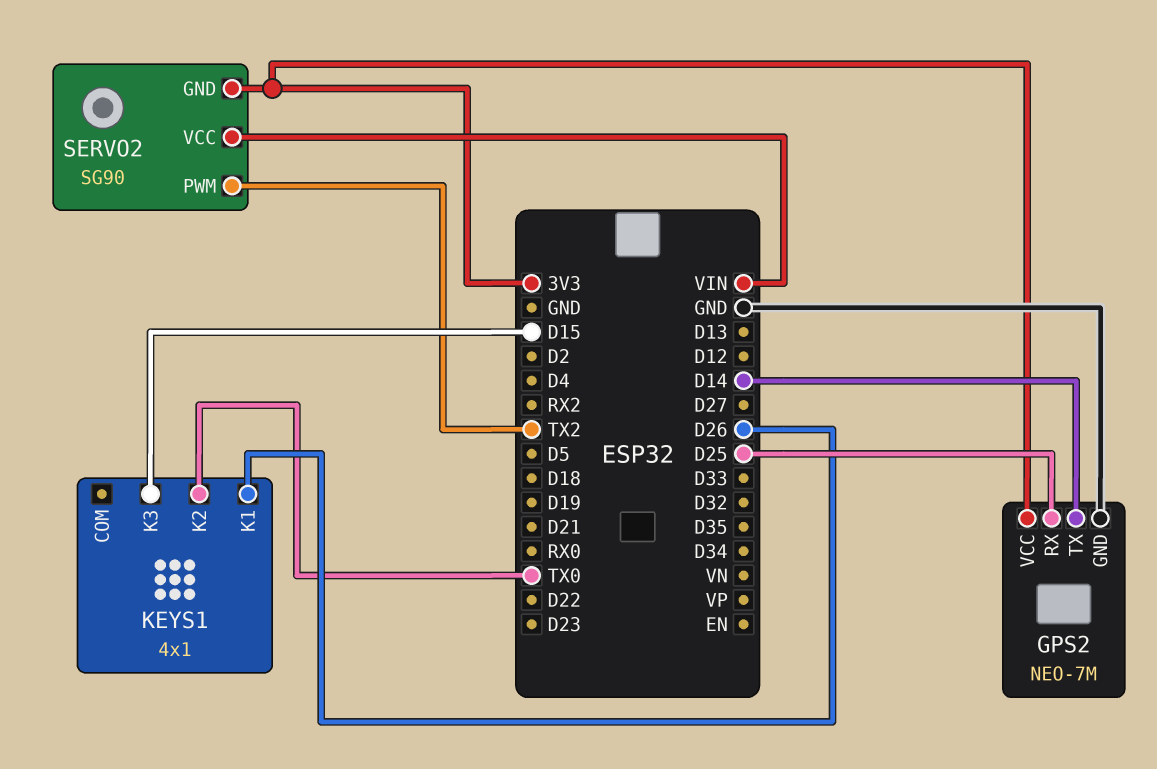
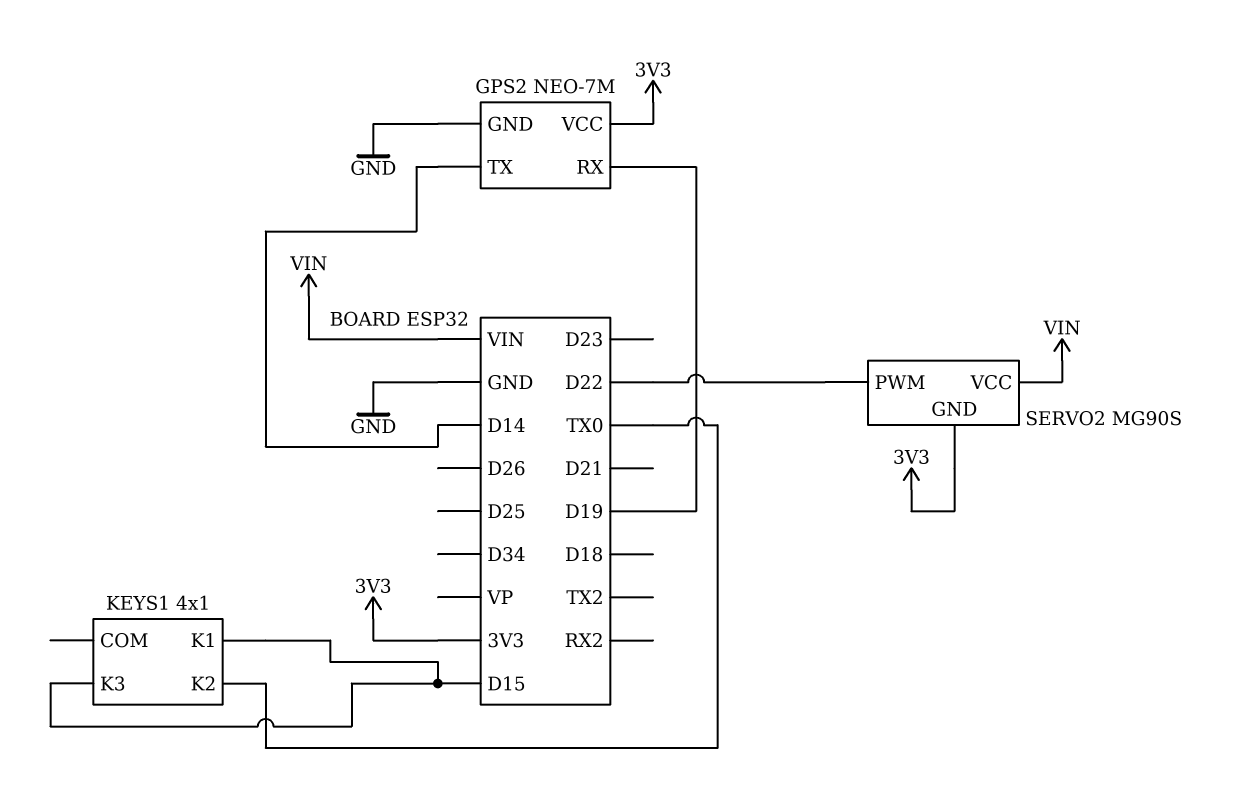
GPS2 pin RX: D25 -> D19
KEYS1 pin K1: D26 -> D15
SERVO2: SG90 -> MG90S
SERVO2 pin PWM: TX2 -> D22

